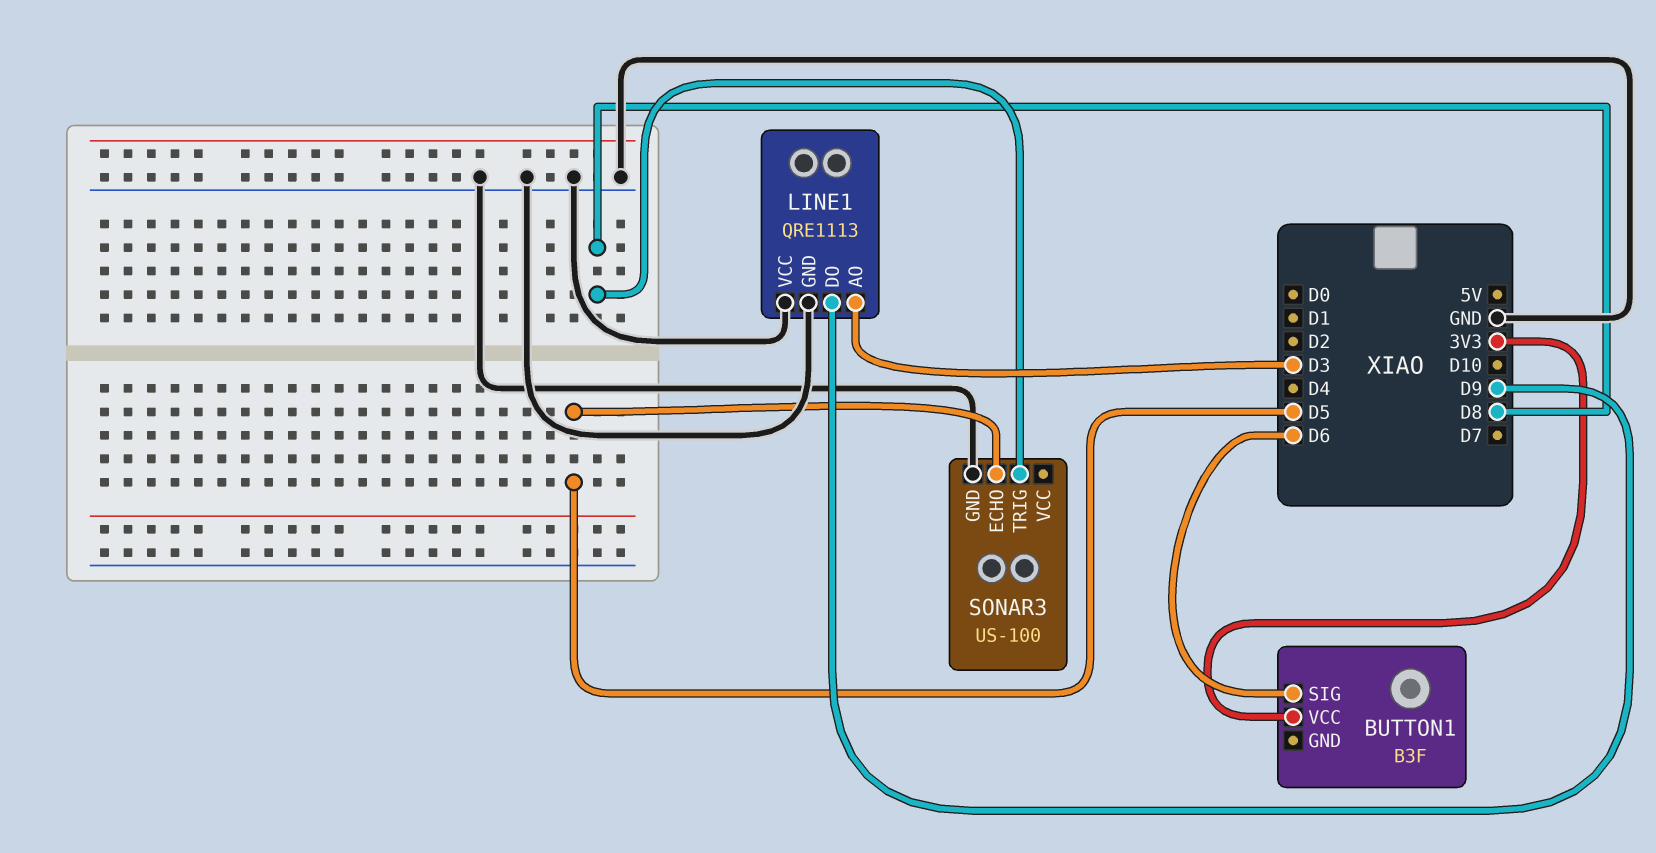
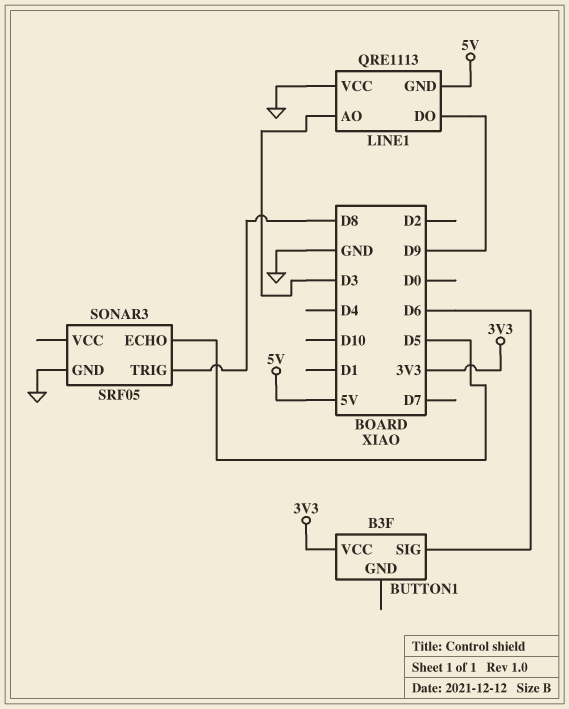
LINE1 pin GND: GND -> 5V
SONAR3: US-100 -> SRF05

